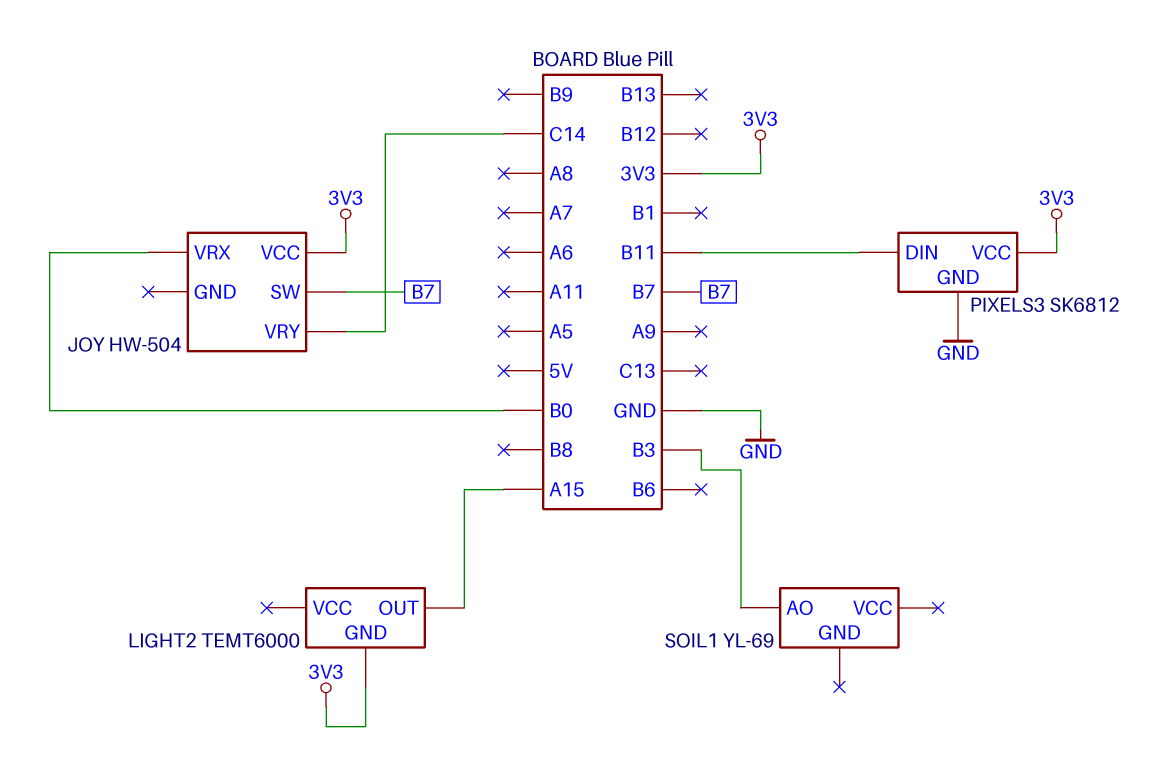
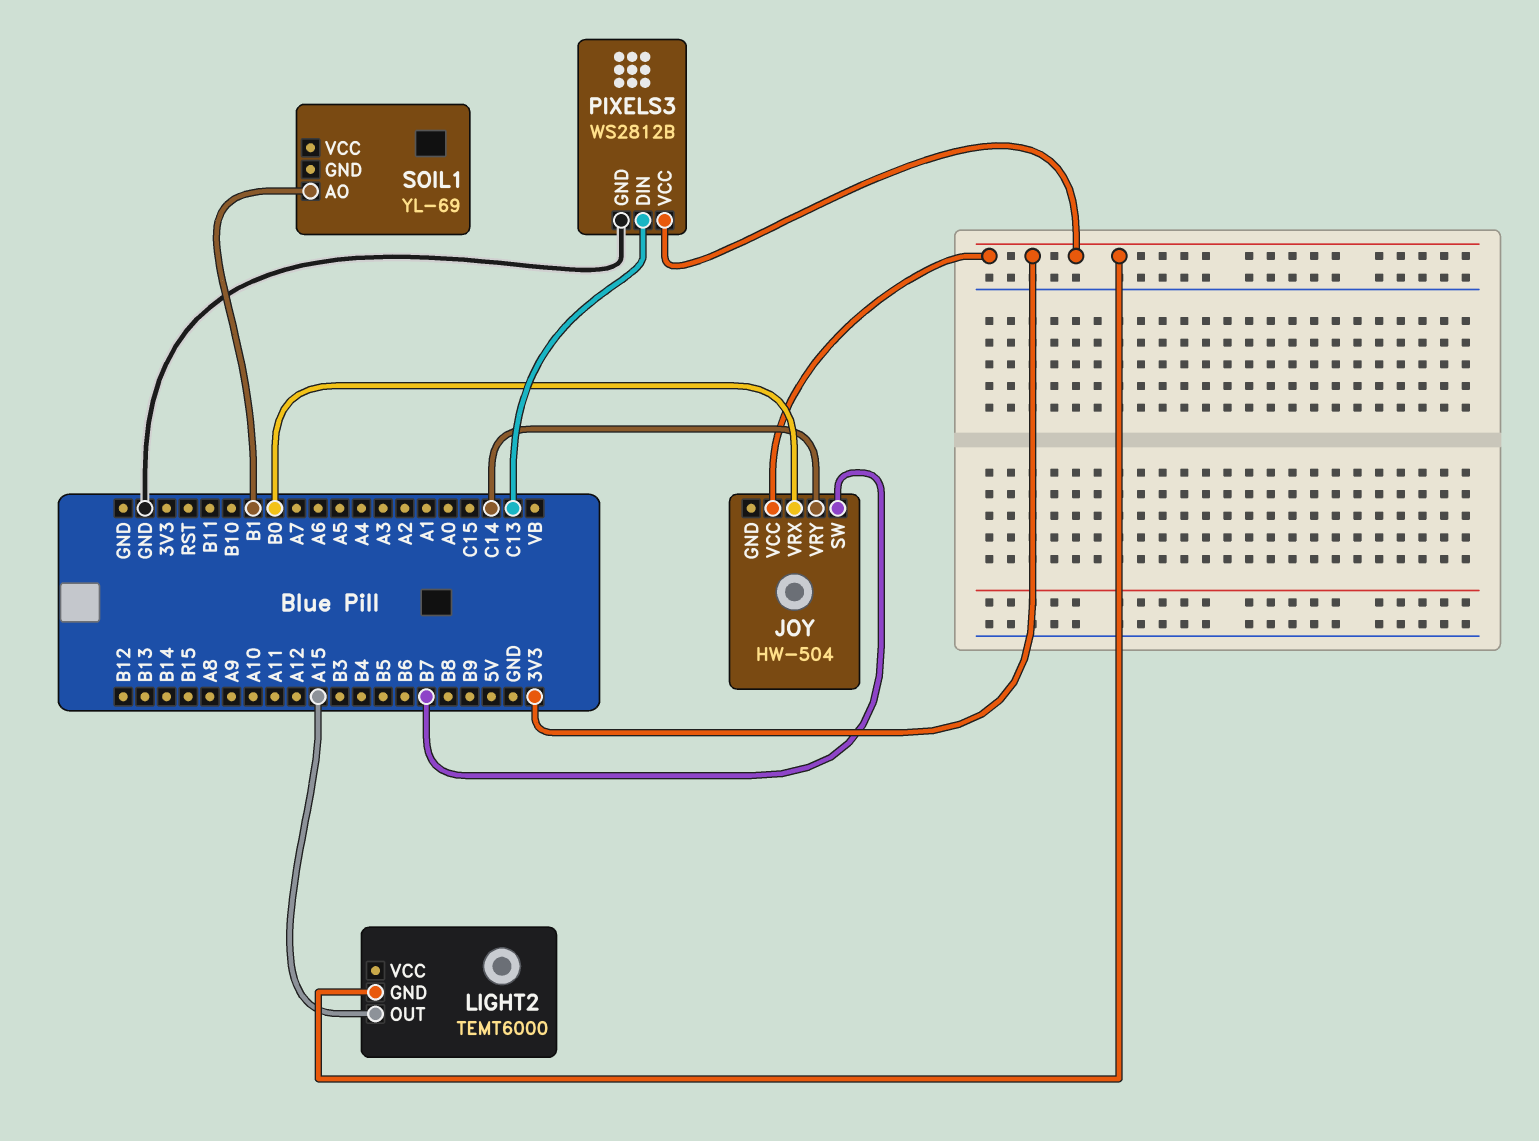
PIXELS3: SK6812 -> WS2812B
PIXELS3 pin DIN: B11 -> C13
SOIL1 pin AO: B3 -> B1

